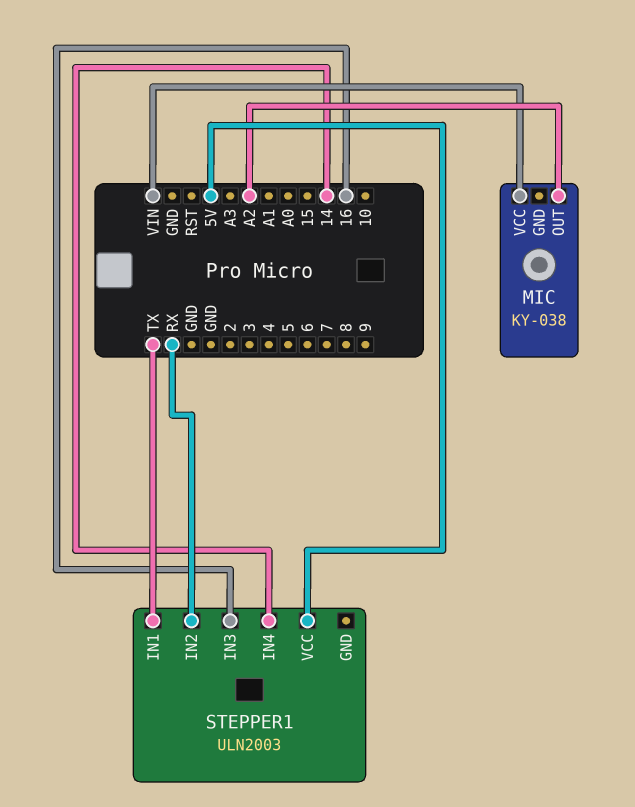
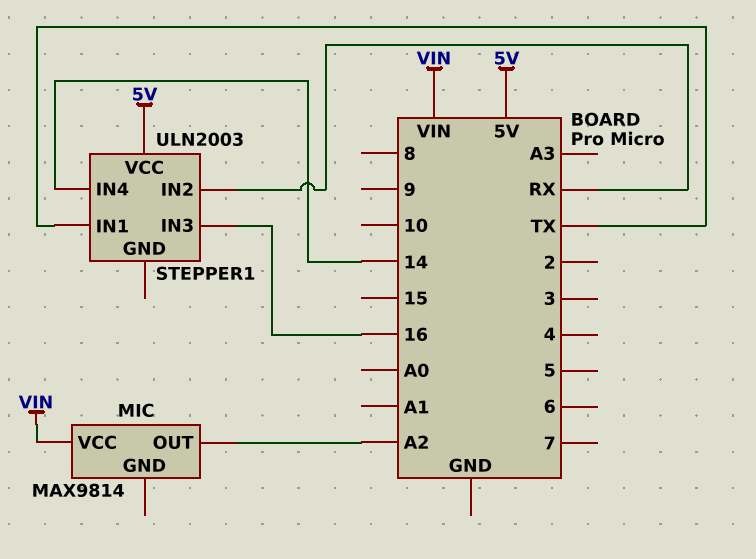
MIC: KY-038 -> MAX9814

